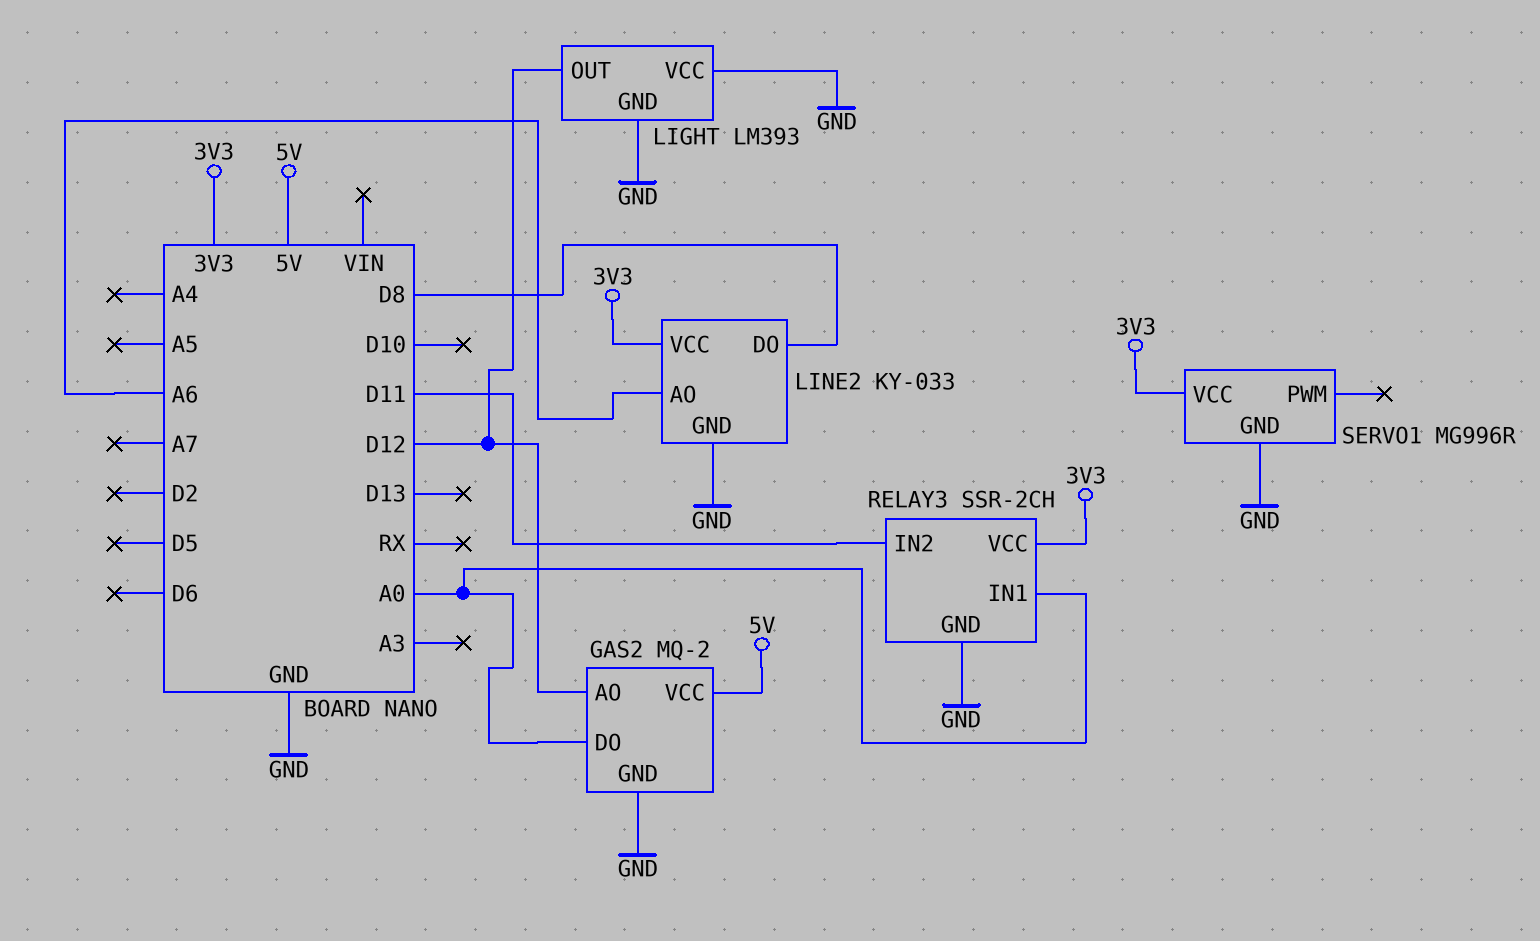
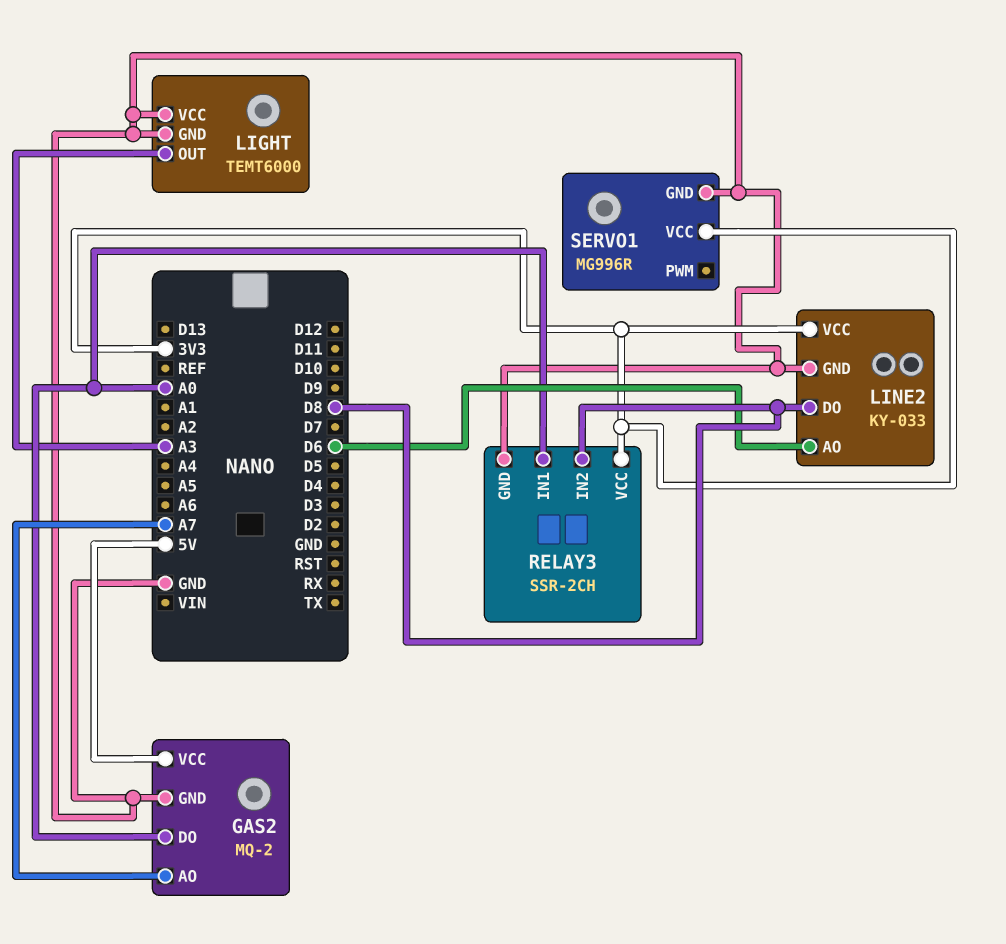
GAS2 pin AO: D12 -> A7
LIGHT: LM393 -> TEMT6000
LIGHT pin OUT: D12 -> A3
LINE2 pin AO: A6 -> D6
RELAY3 pin IN2: D11 -> D8

